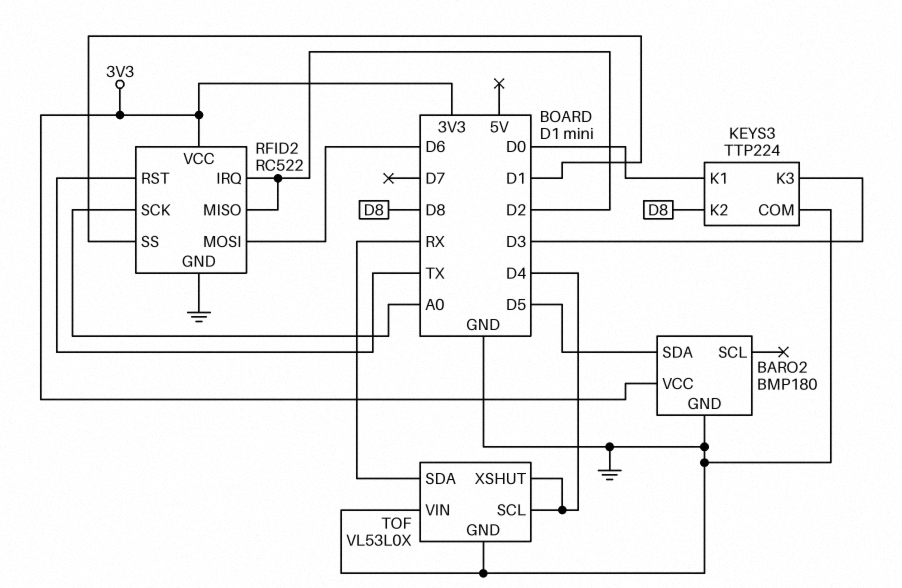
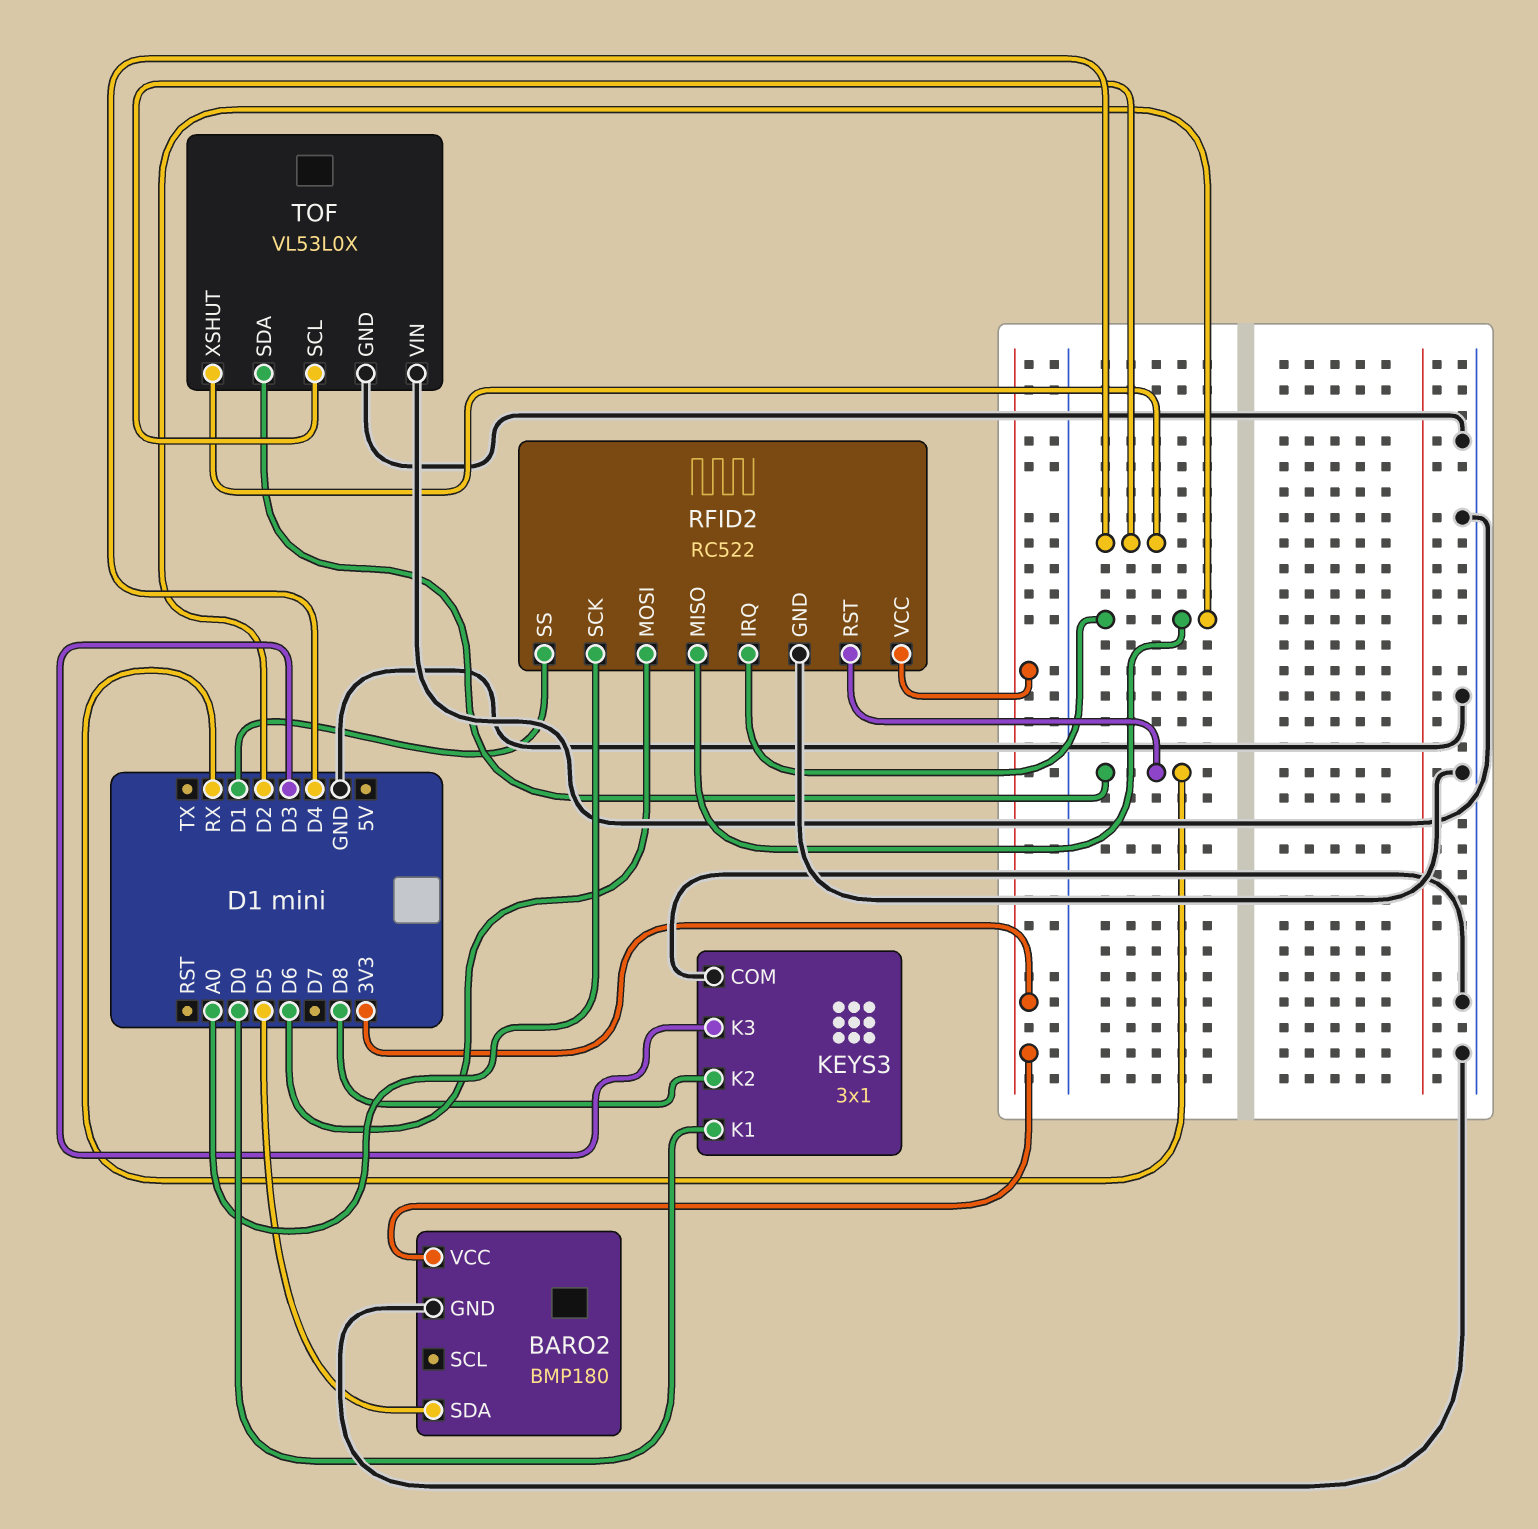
KEYS3: TTP224 -> 3x1
RFID2 pin RST: TX -> RX

